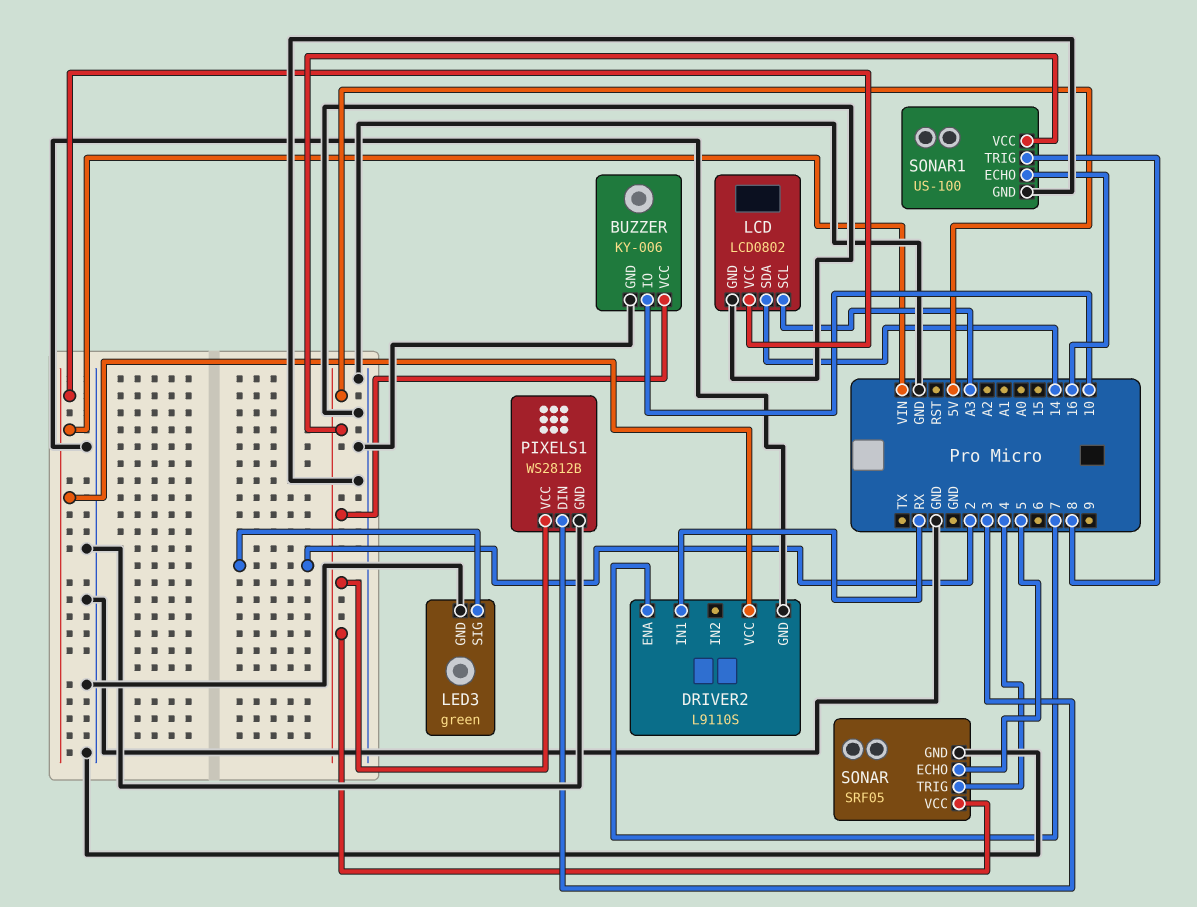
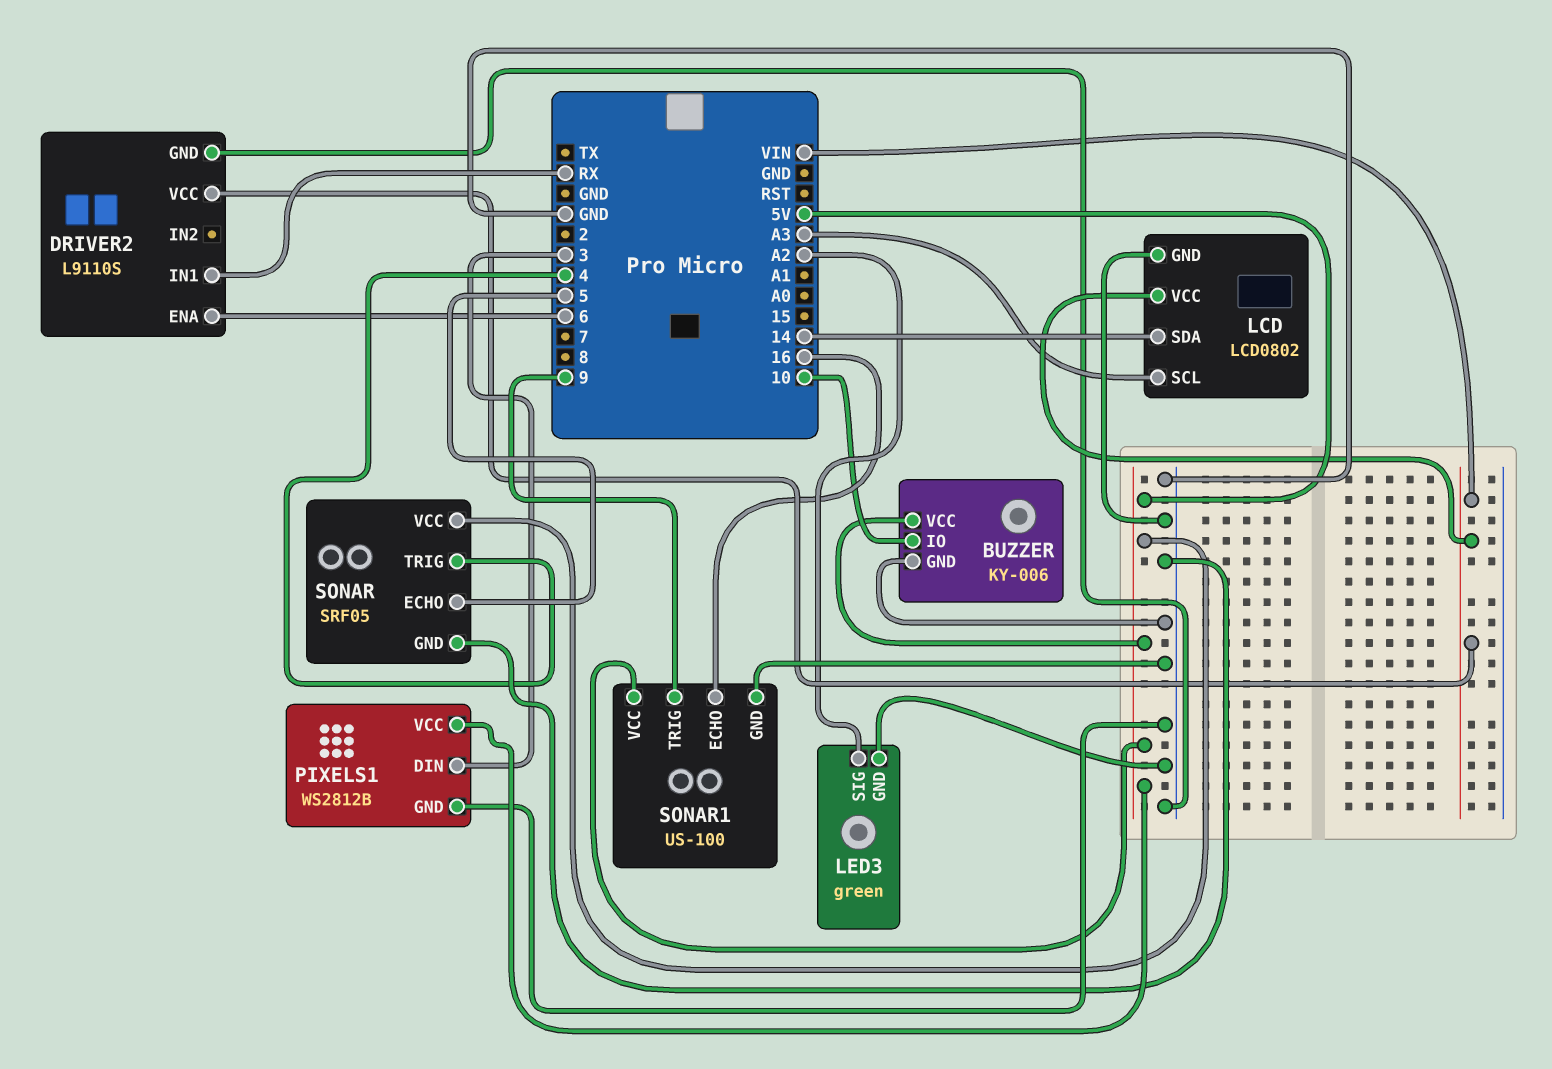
DRIVER2 pin ENA: 7 -> 6
LED3 pin SIG: 2 -> A2
SONAR1 pin TRIG: 8 -> 9

